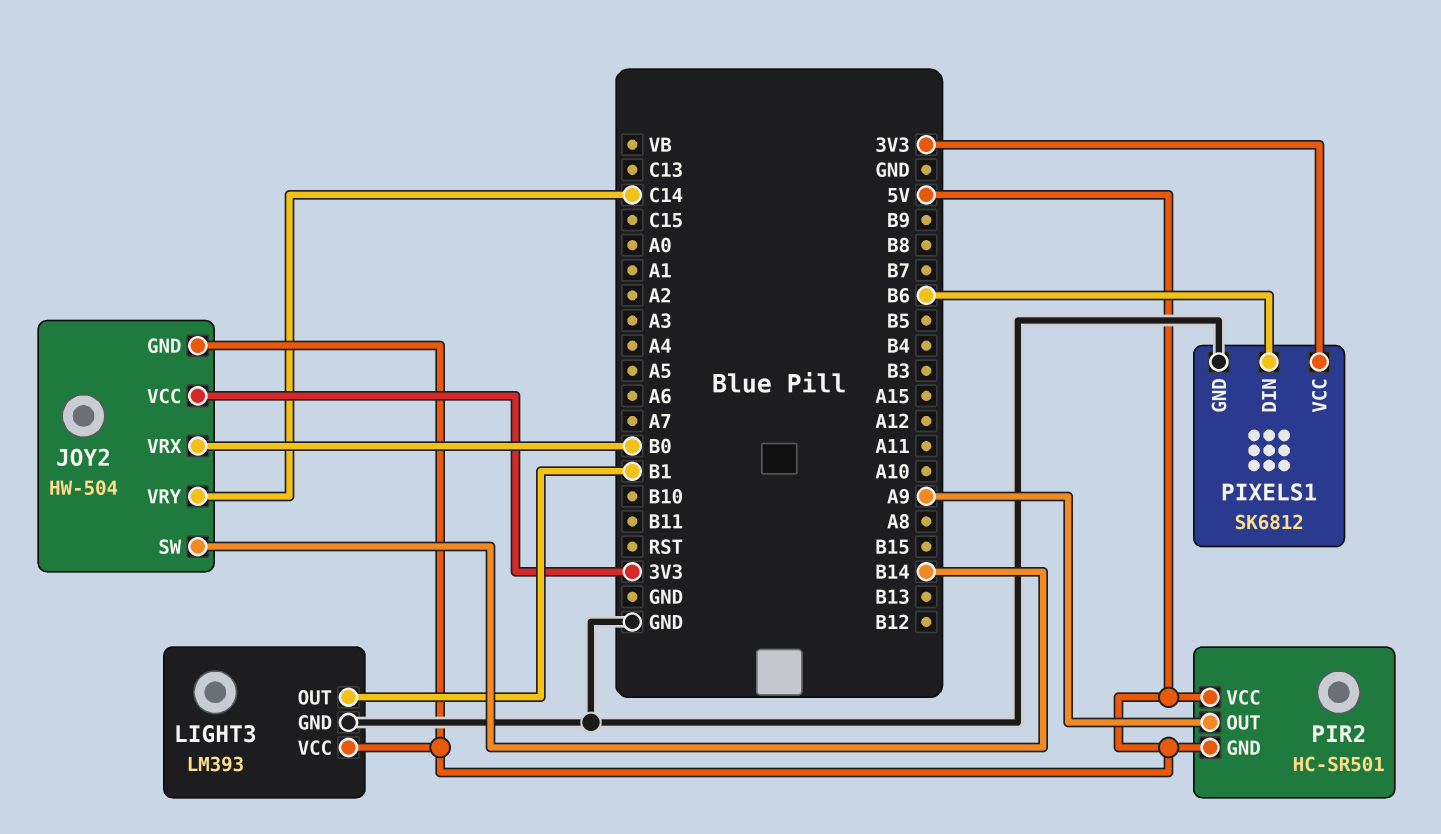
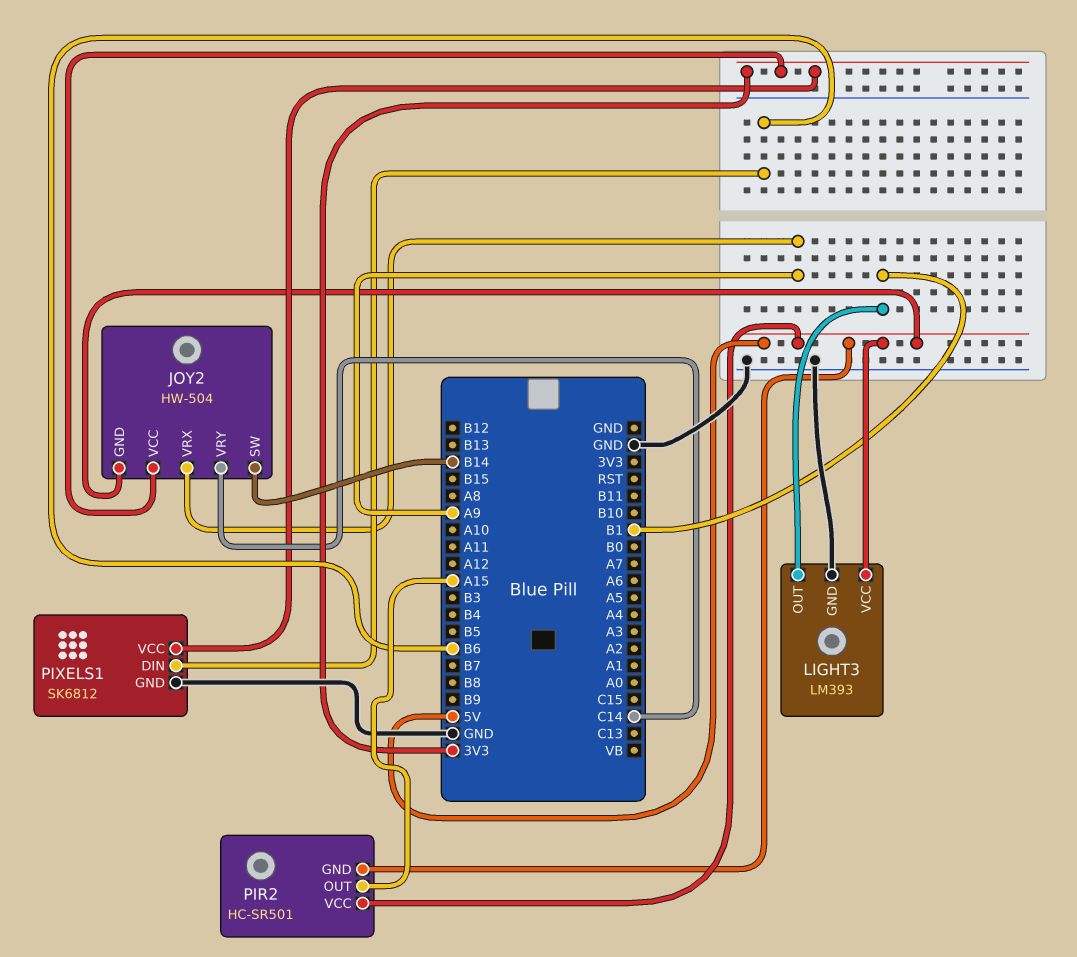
JOY2 pin VRX: B0 -> A9
PIR2 pin OUT: A9 -> A15

